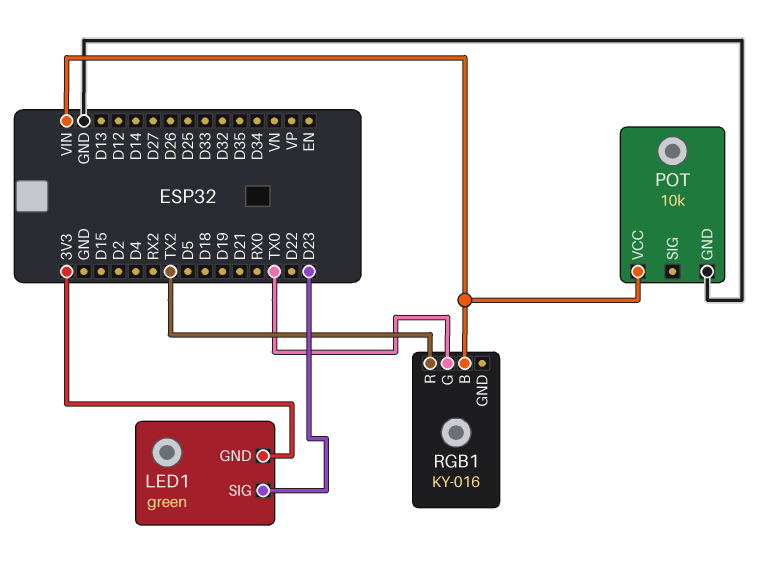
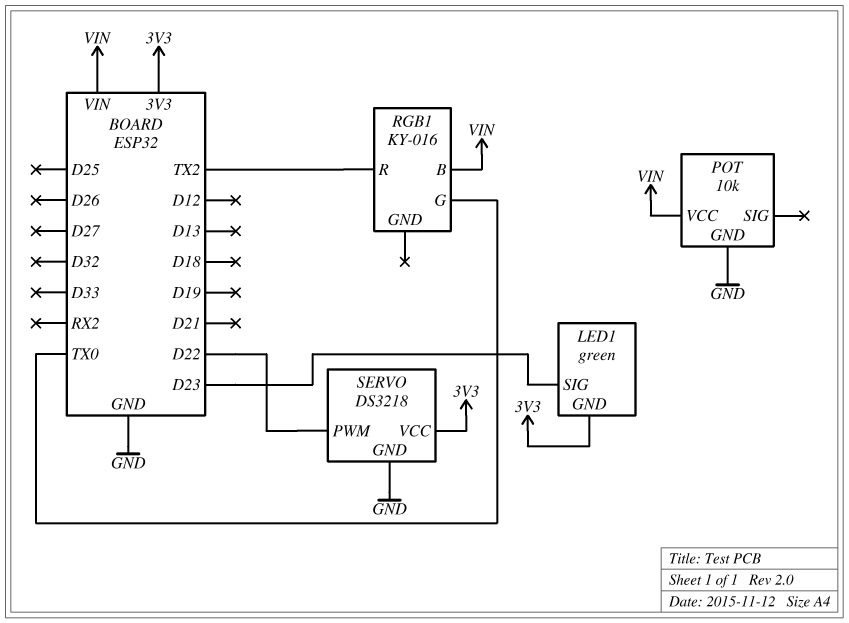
SERVO: none -> DS3218
SERVO pin GND: none -> GND
SERVO pin PWM: none -> D22
SERVO pin VCC: none -> 3V3

